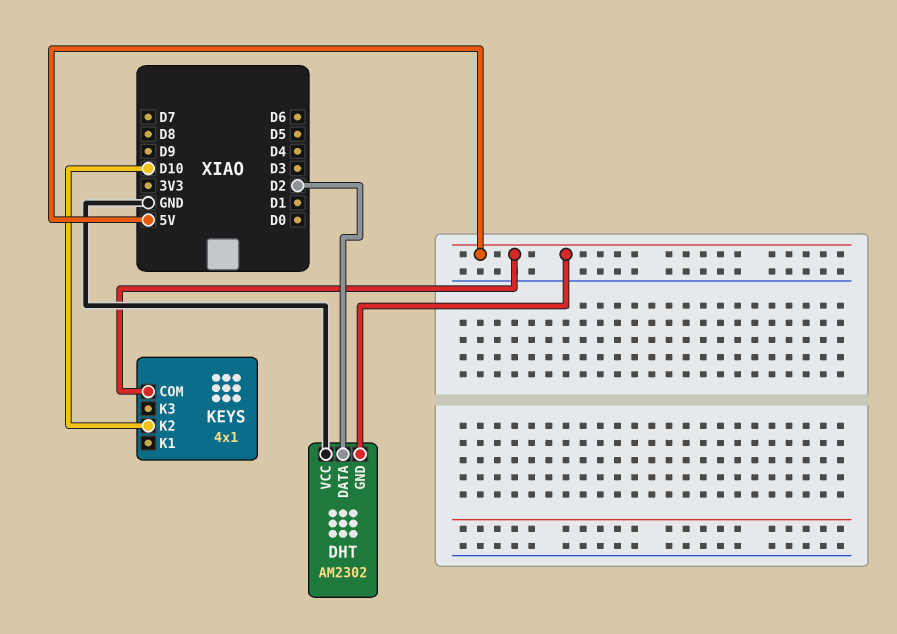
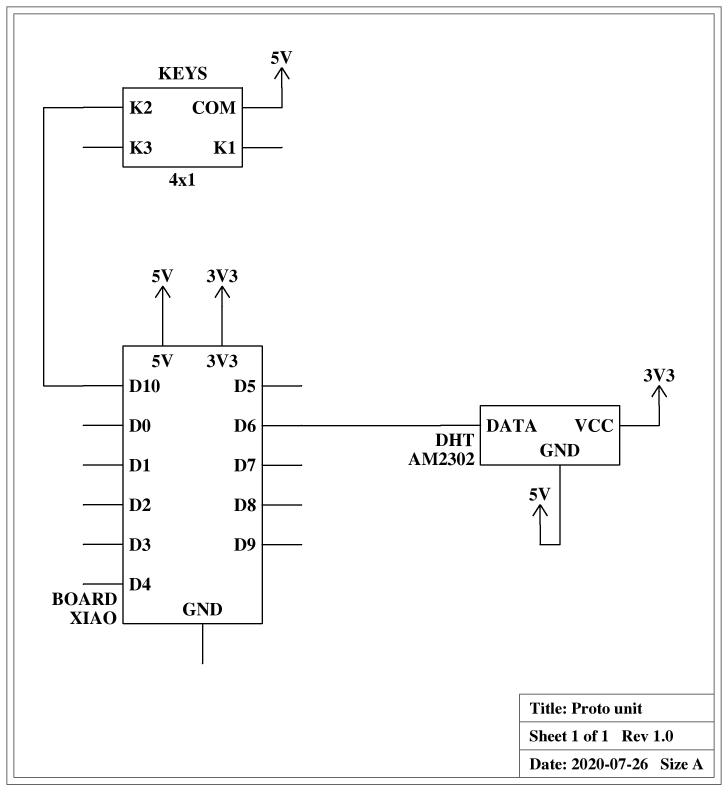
DHT pin DATA: D2 -> D6
DHT pin VCC: GND -> 3V3

